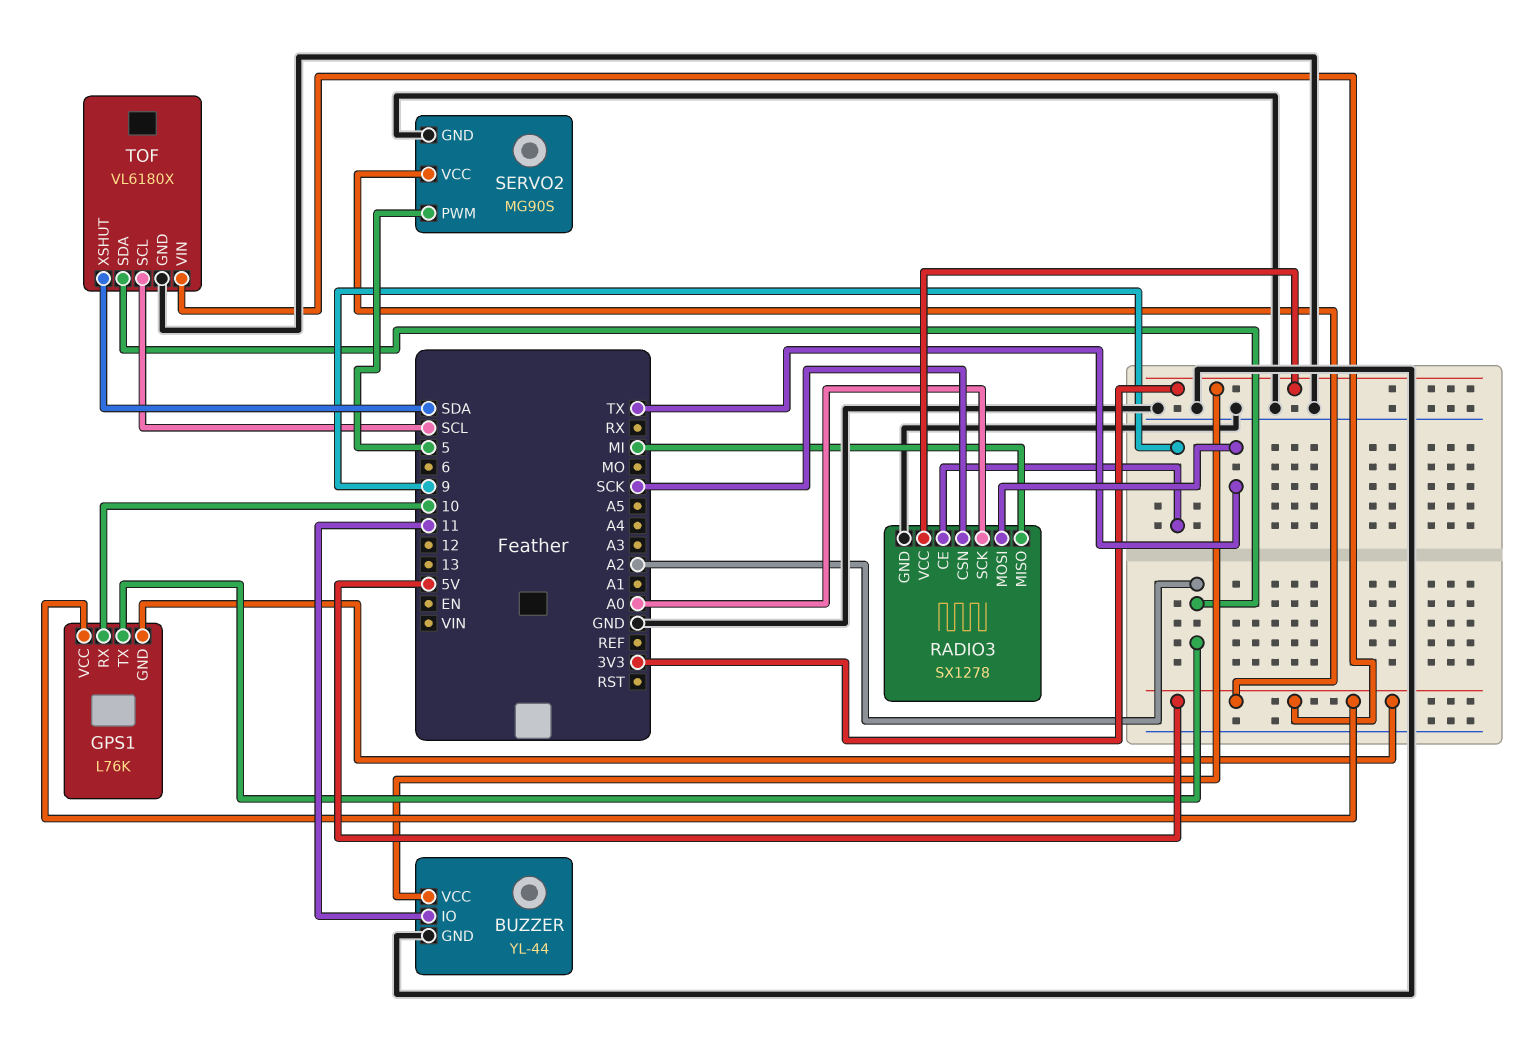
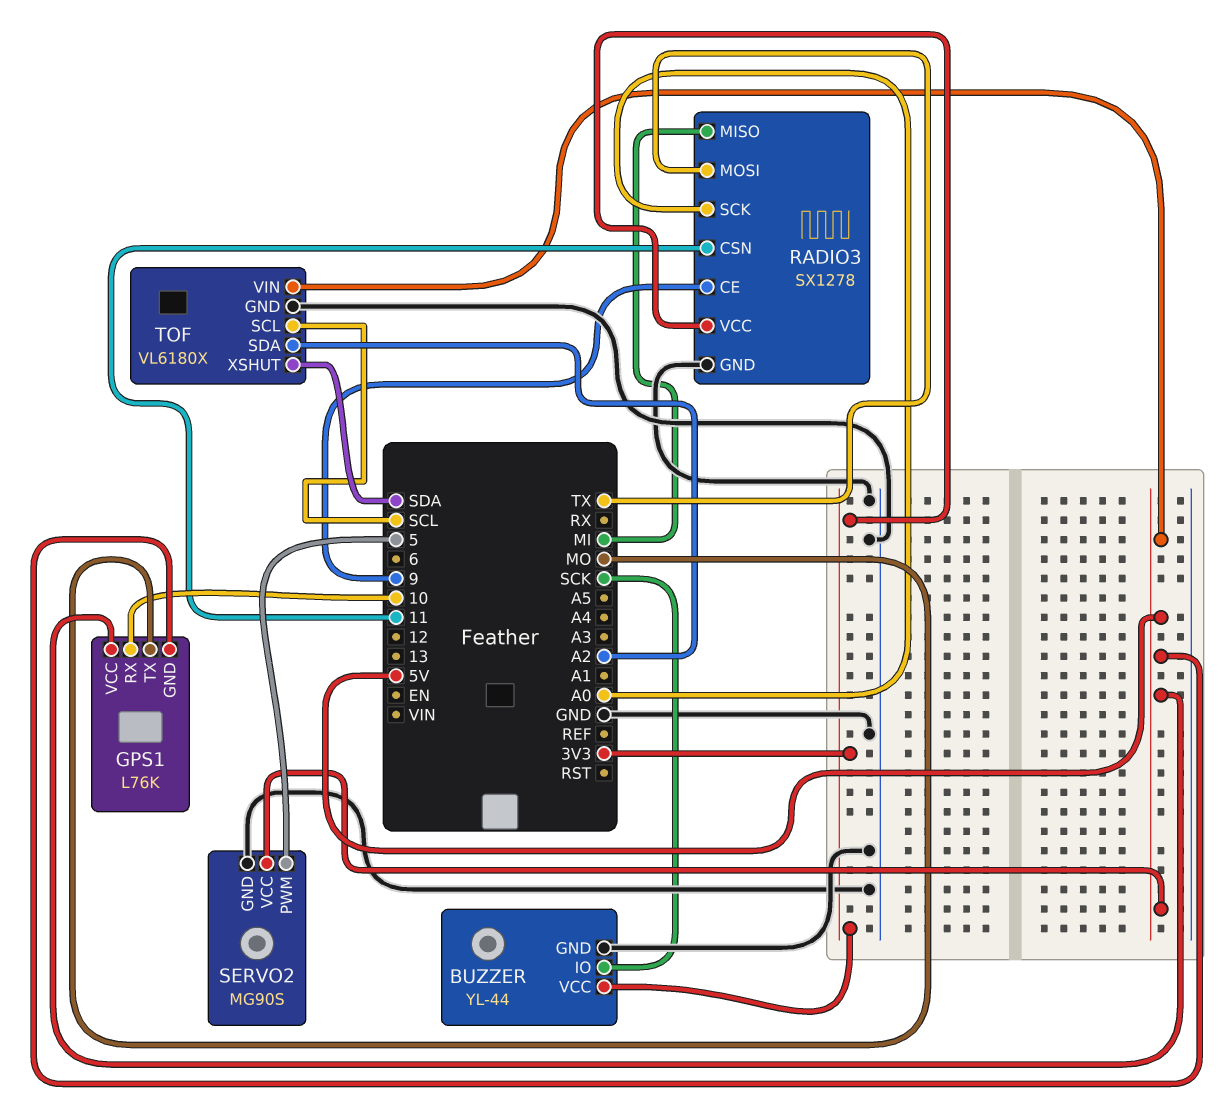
BUZZER pin IO: 11 -> SCK
GPS1 pin TX: A2 -> MO
RADIO3 pin CSN: SCK -> 11

